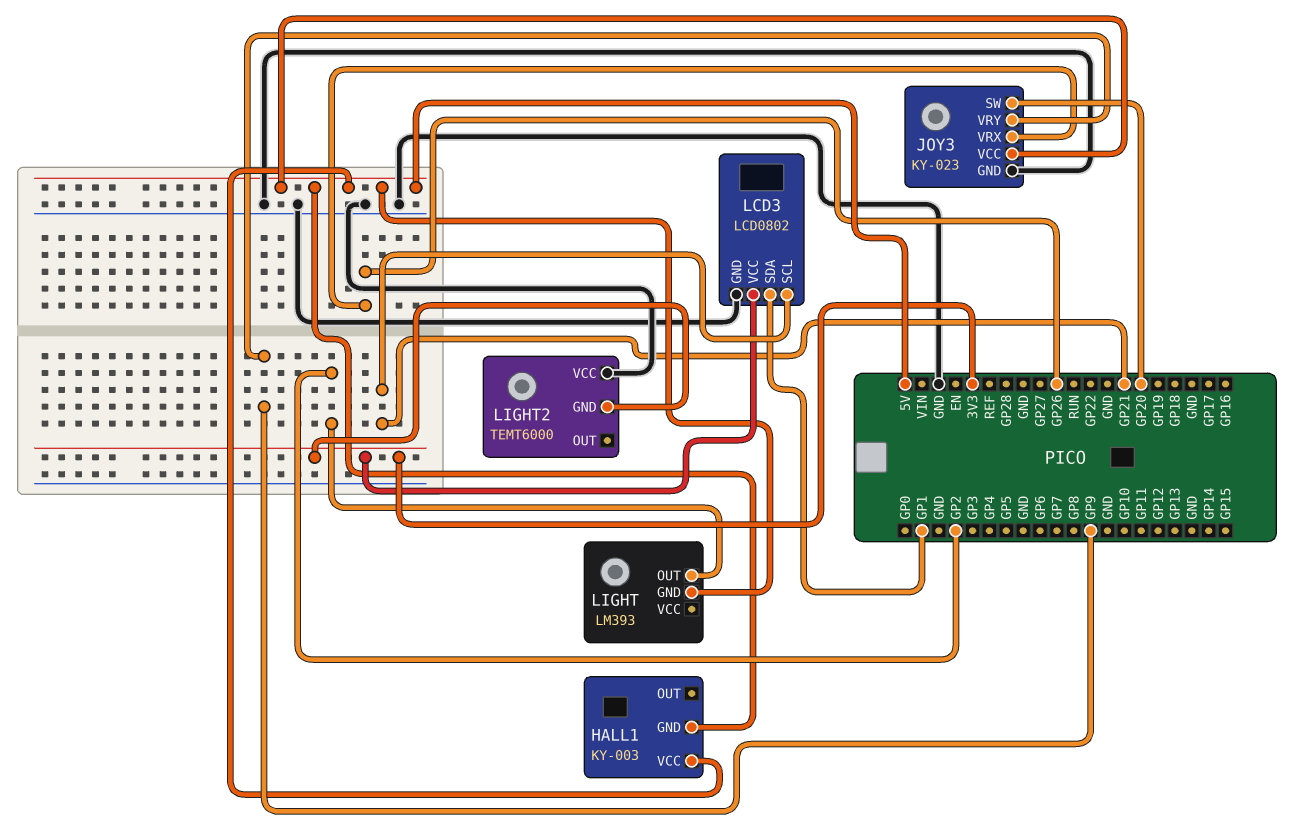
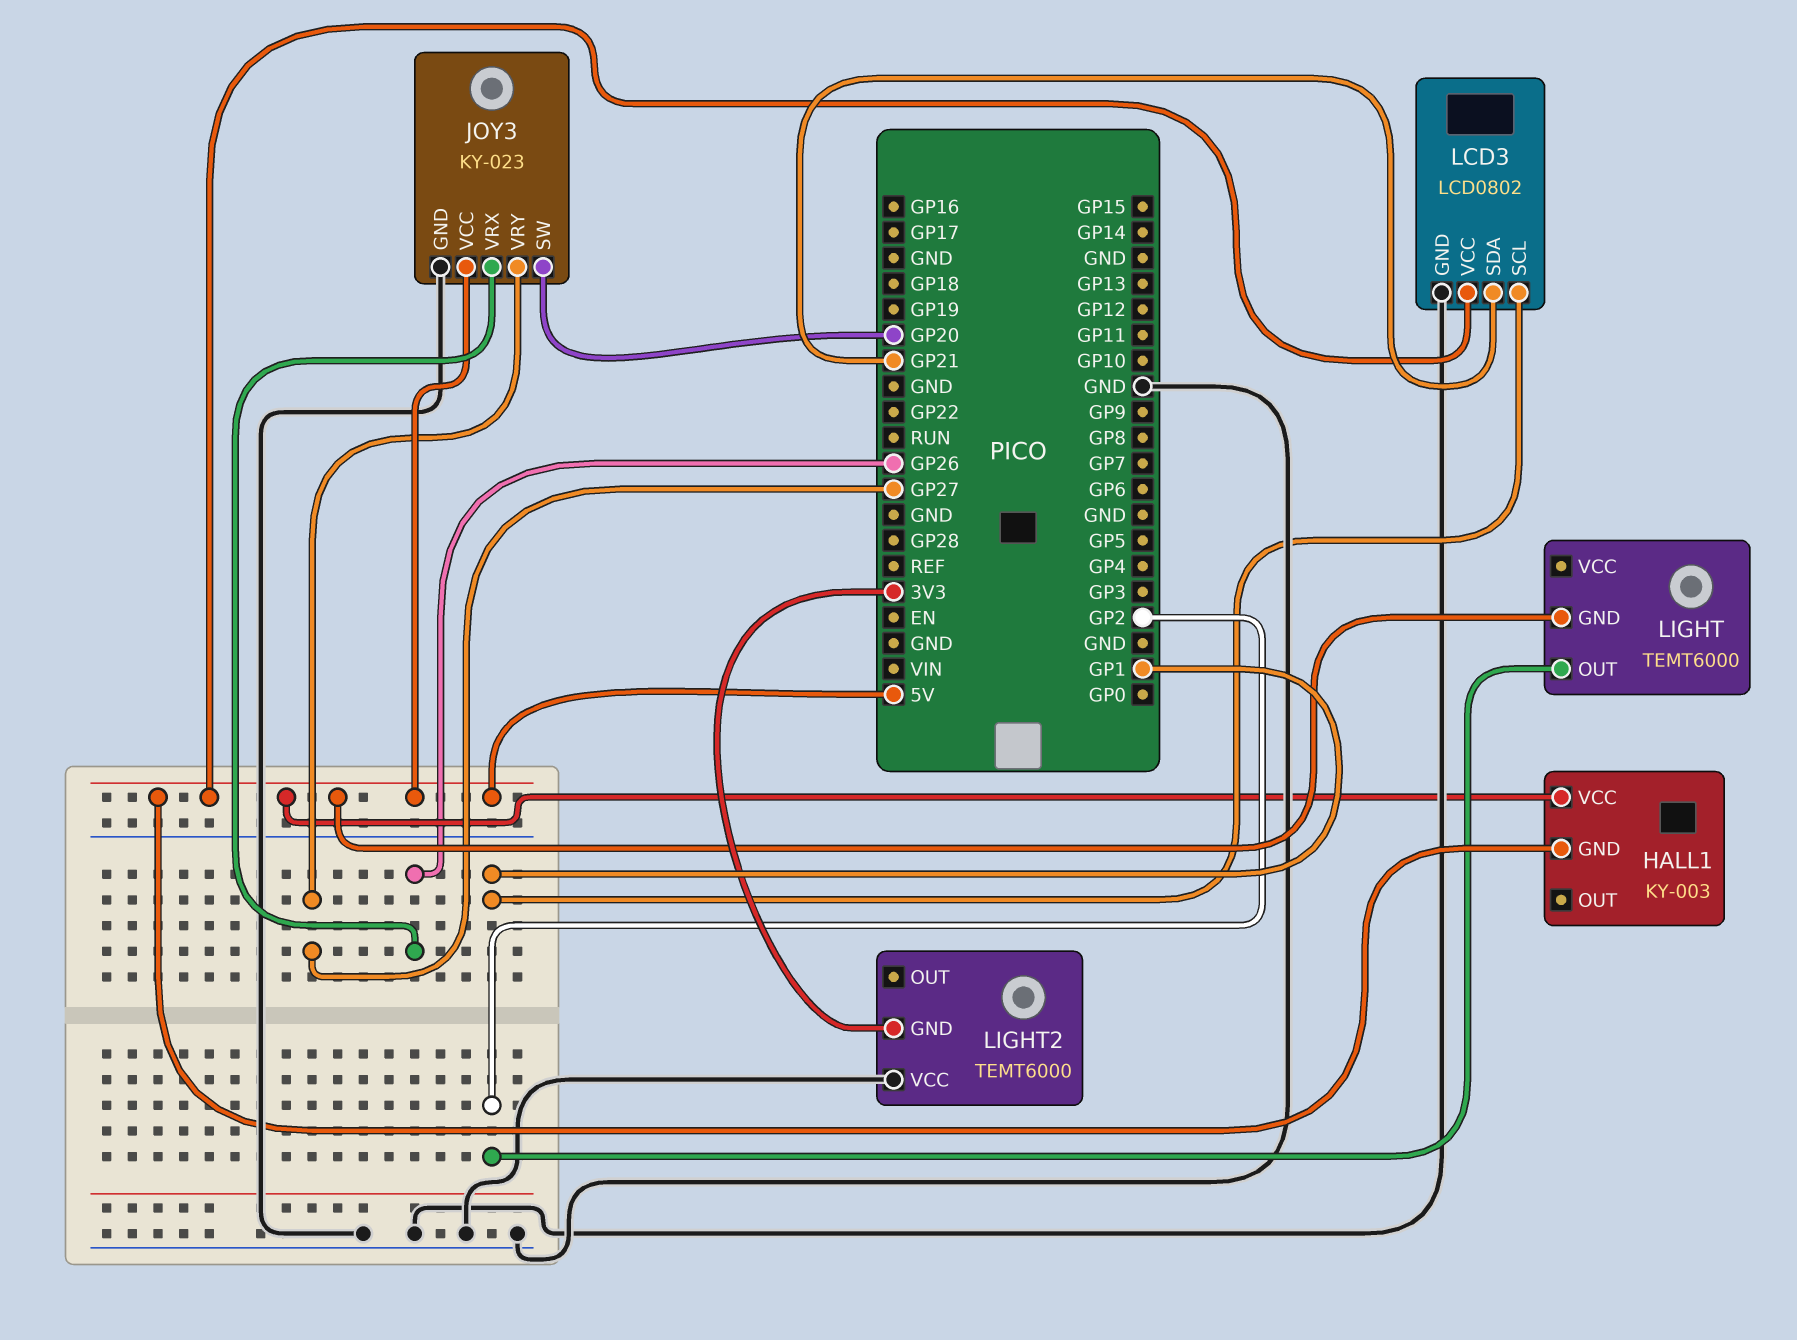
JOY3 pin VRY: GP9 -> GP27
LCD3 pin SCL: GP21 -> GP1
LCD3 pin SDA: GP1 -> GP21
LCD3 pin VCC: 3V3 -> 5V
LIGHT: LM393 -> TEMT6000

